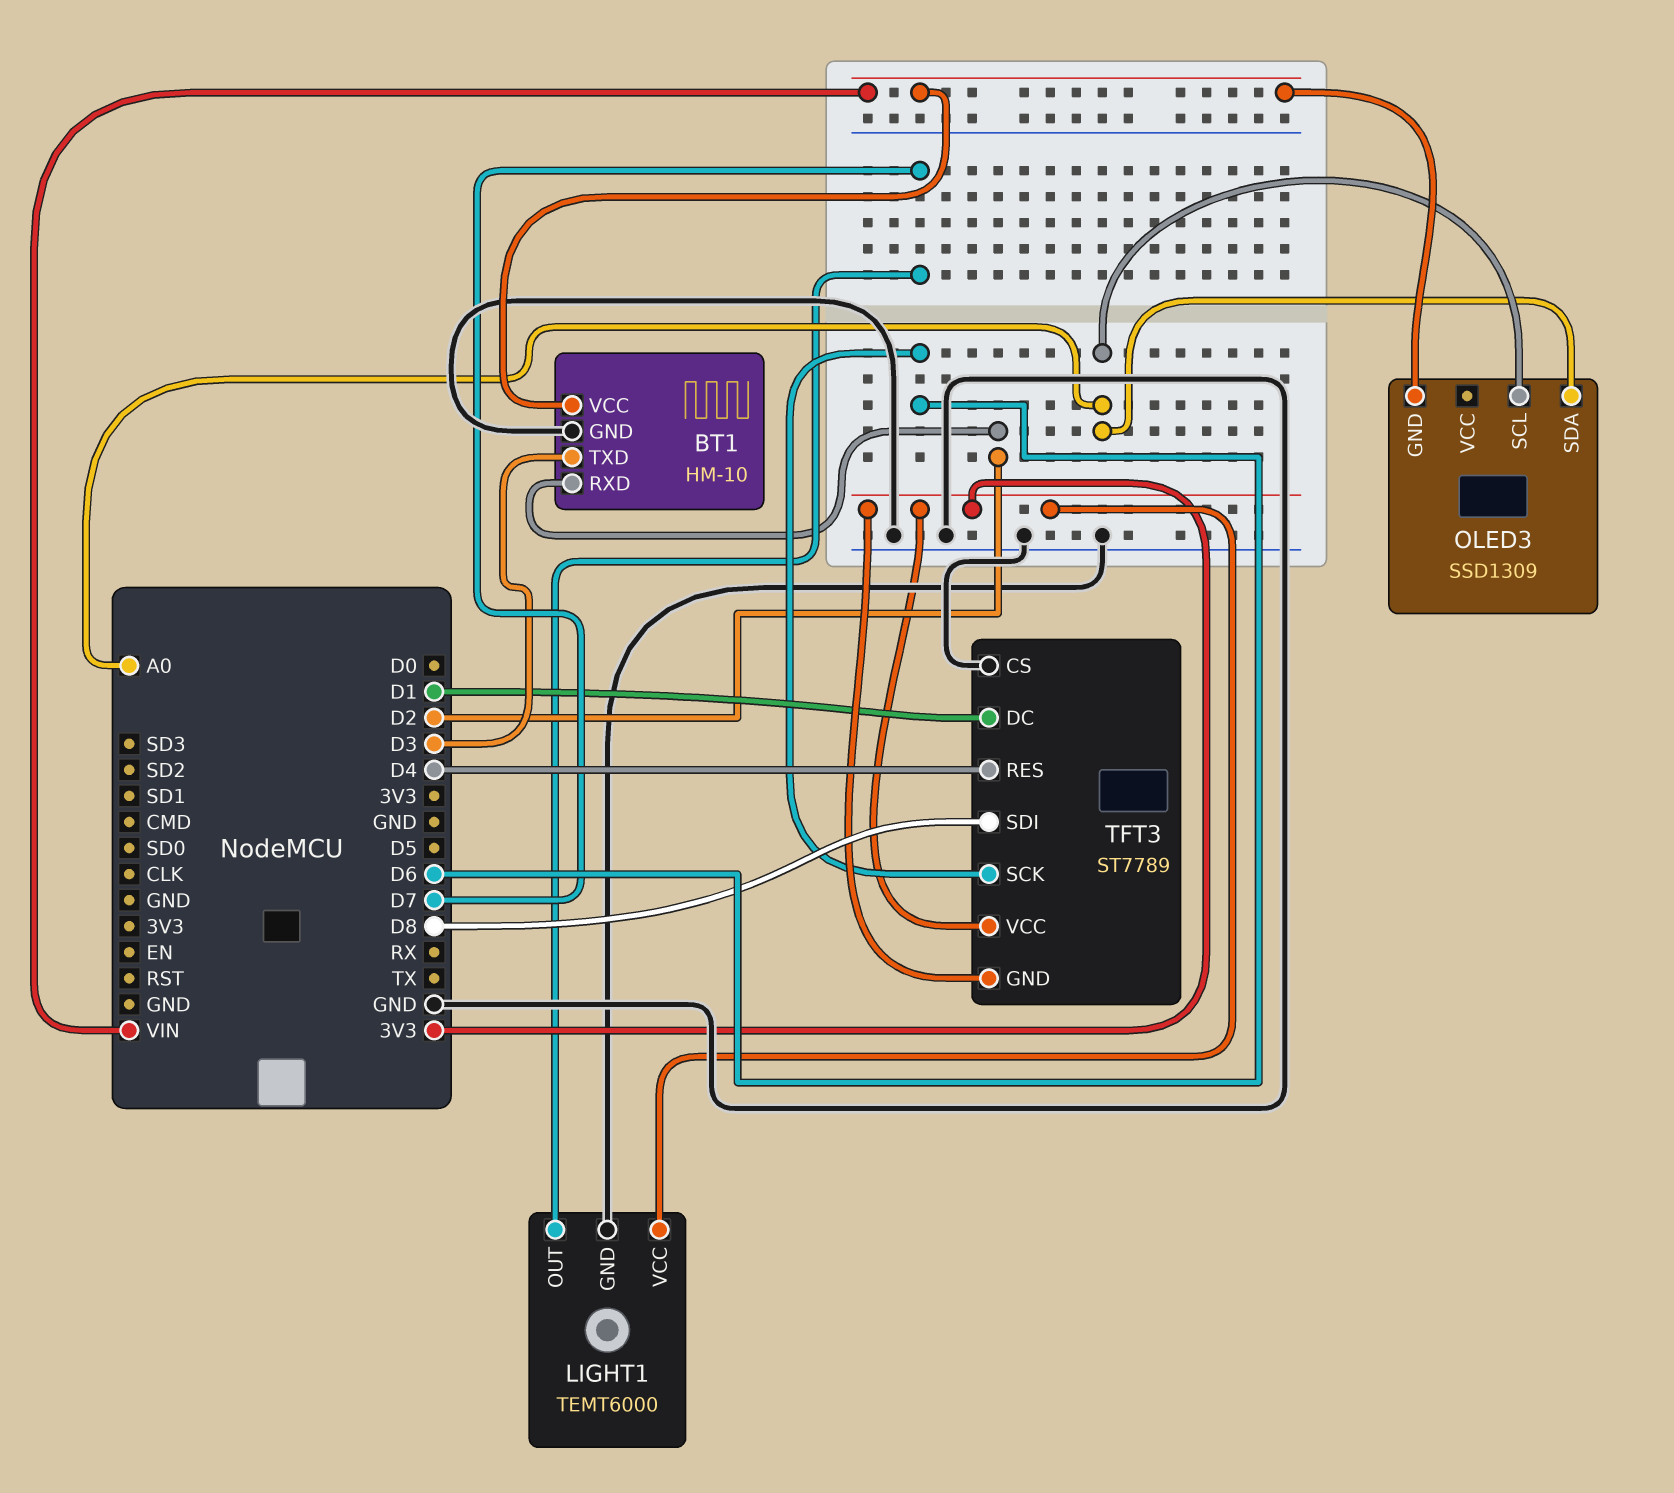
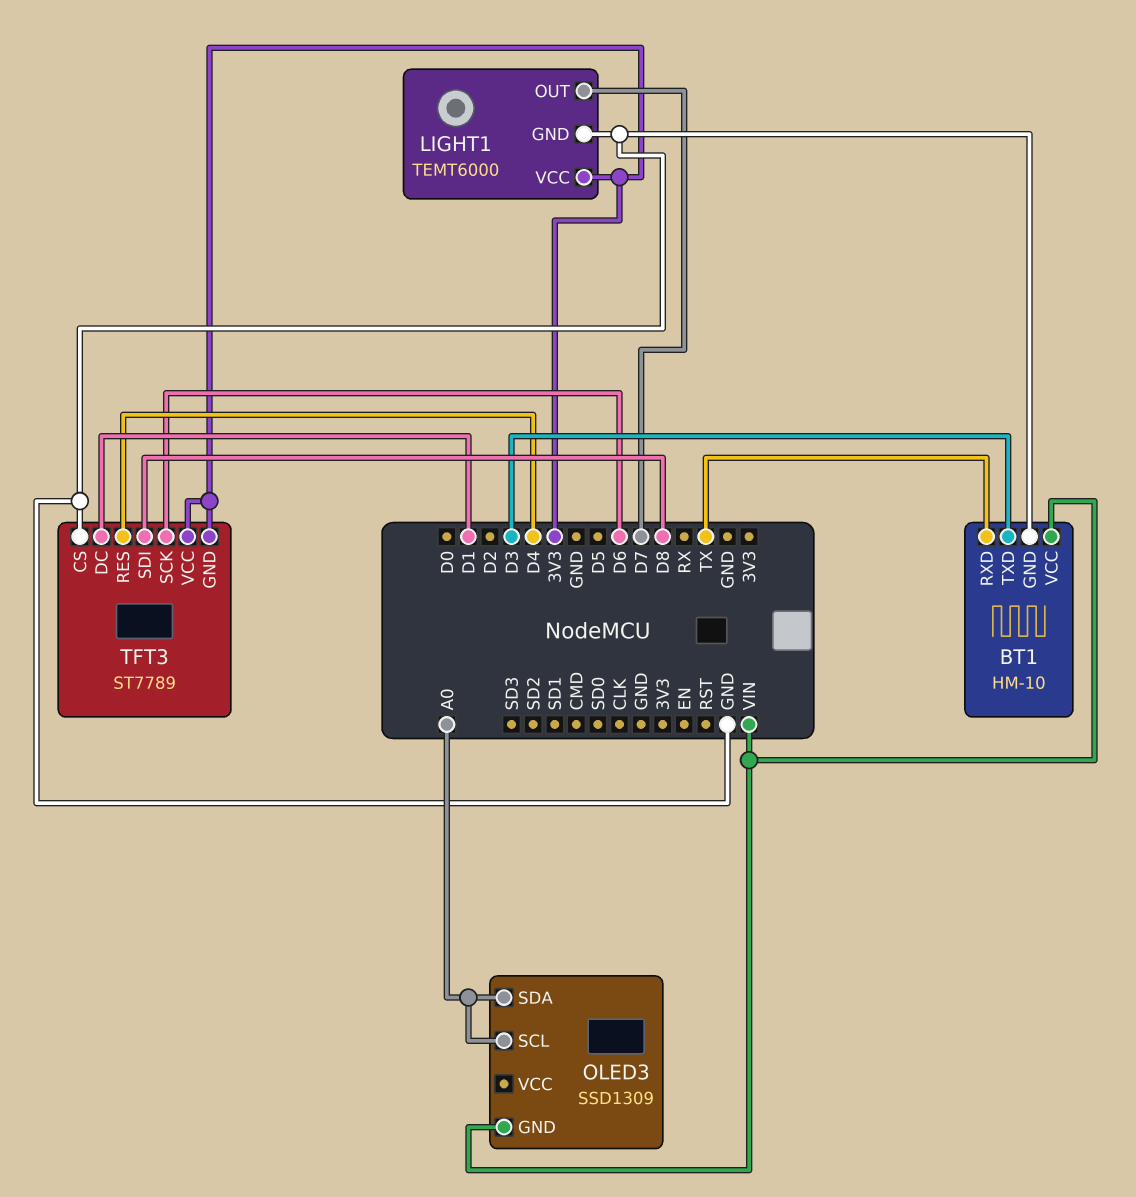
BT1 pin RXD: D2 -> TX

